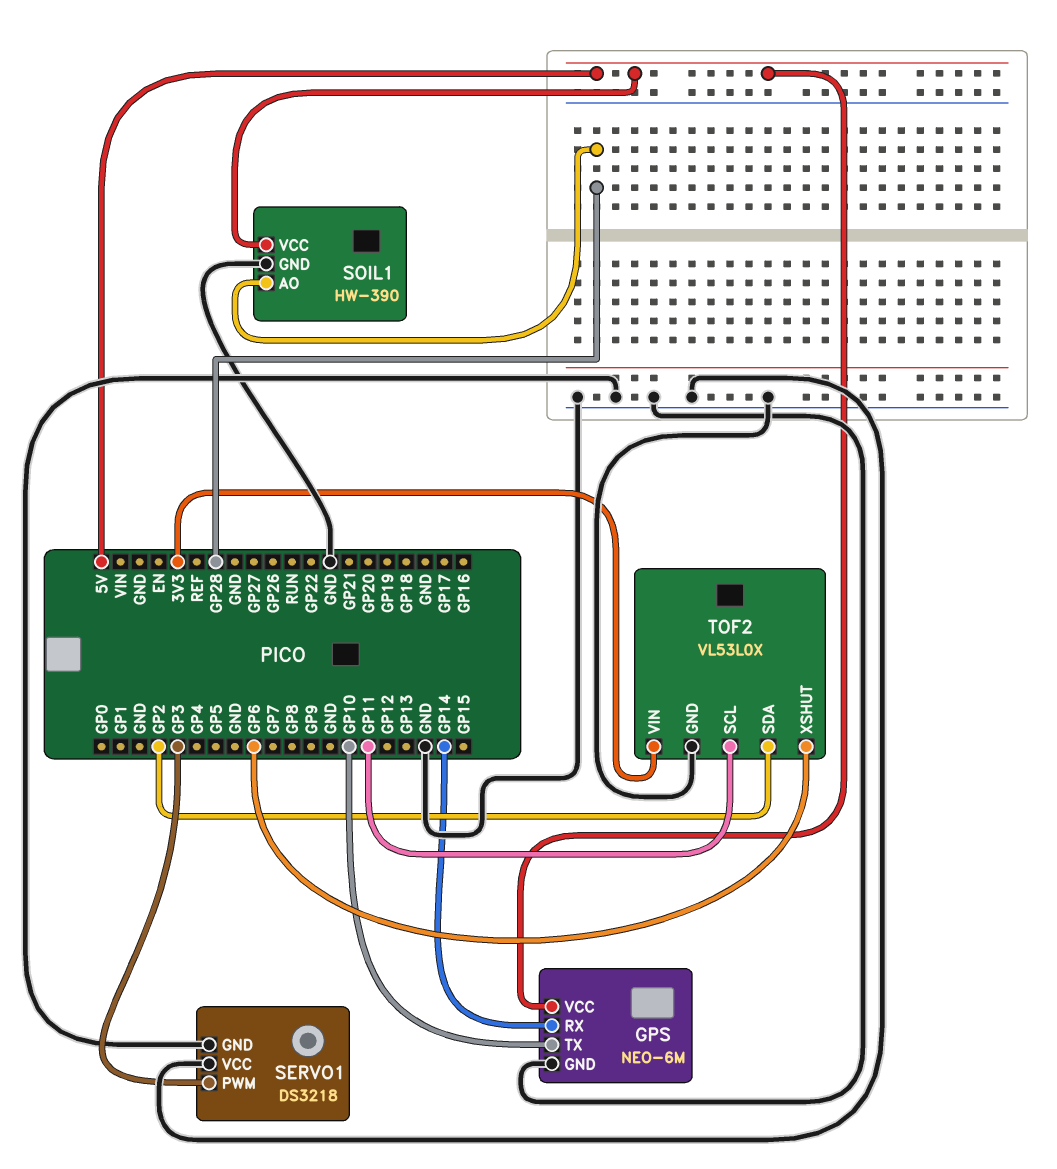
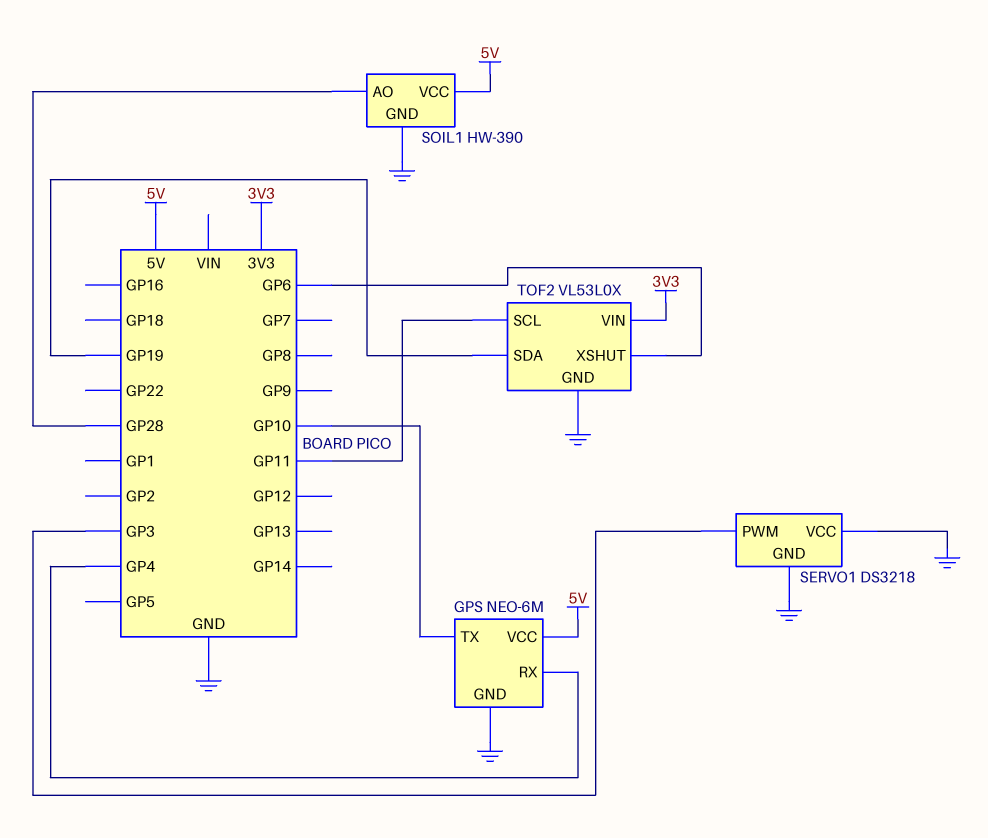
GPS pin RX: GP14 -> GP4
TOF2 pin SDA: GP2 -> GP19

